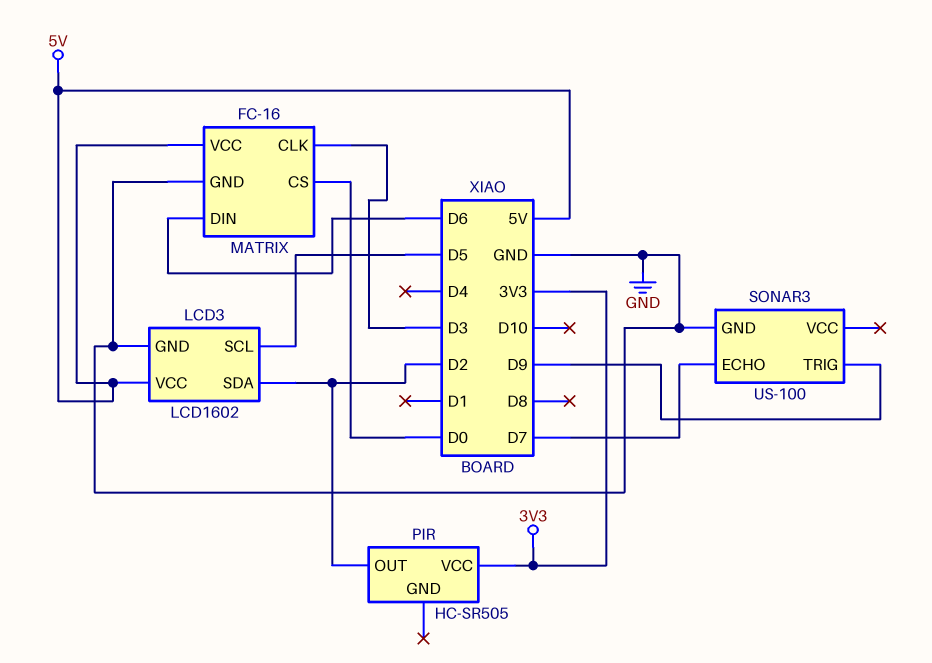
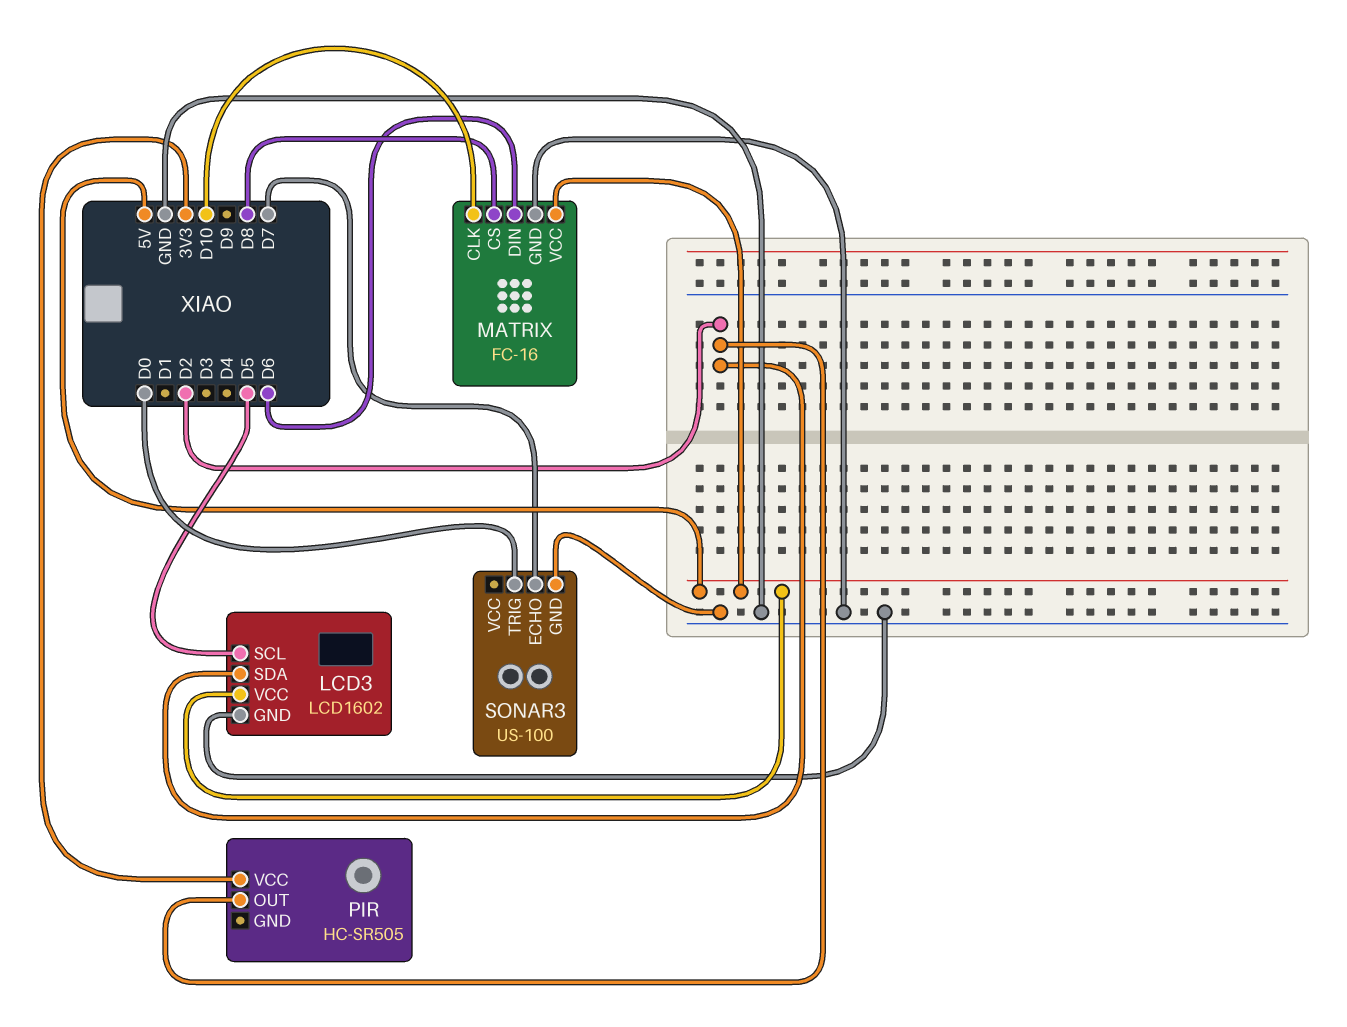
MATRIX pin CLK: D3 -> D10
MATRIX pin CS: D0 -> D8
SONAR3 pin TRIG: D9 -> D0

